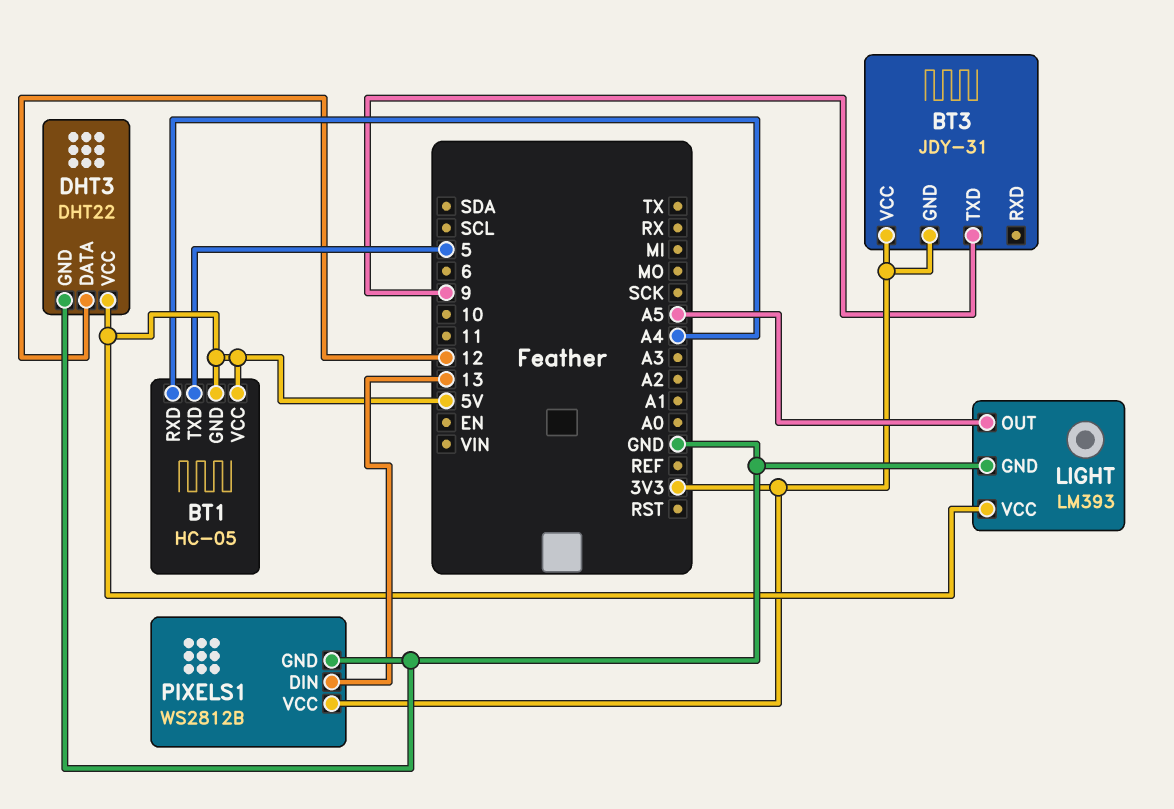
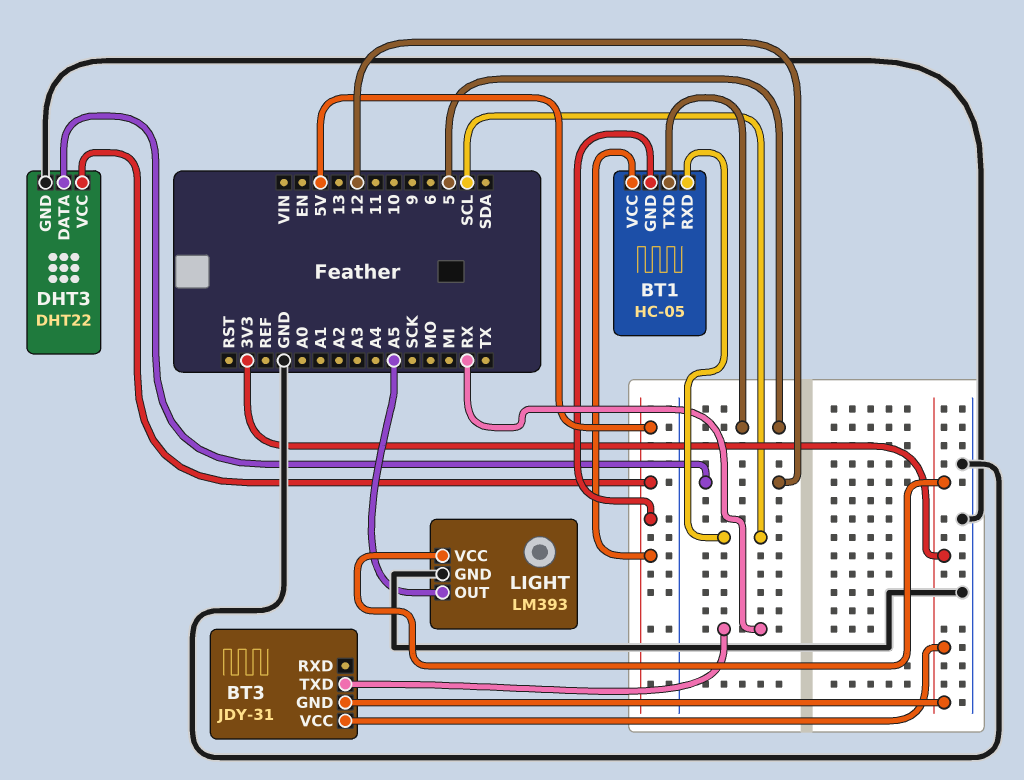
BT1 pin RXD: A4 -> SCL
BT3 pin TXD: 9 -> RX
LIGHT pin VCC: 5V -> 3V3
PIXELS1: WS2812B -> none
PIXELS1 pin DIN: 13 -> none
PIXELS1 pin GND: GND -> none
PIXELS1 pin VCC: 3V3 -> none

